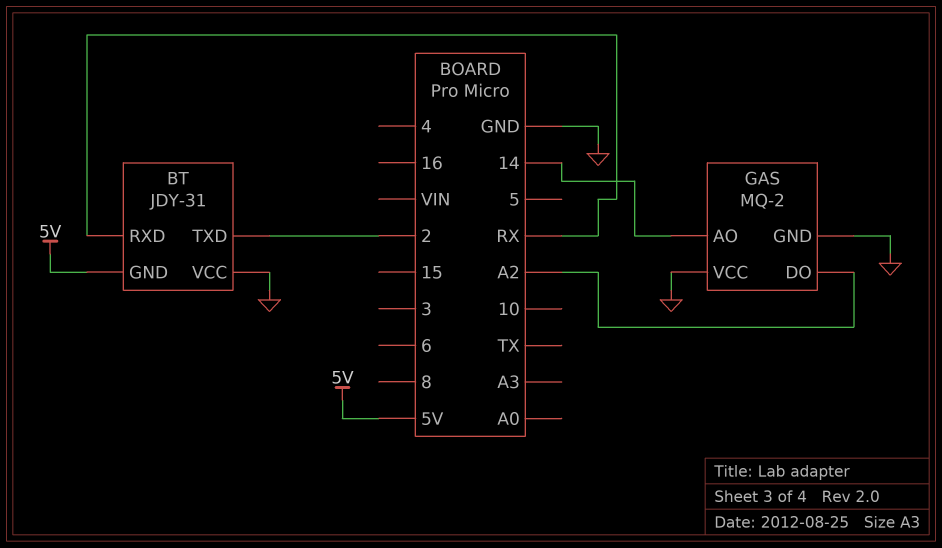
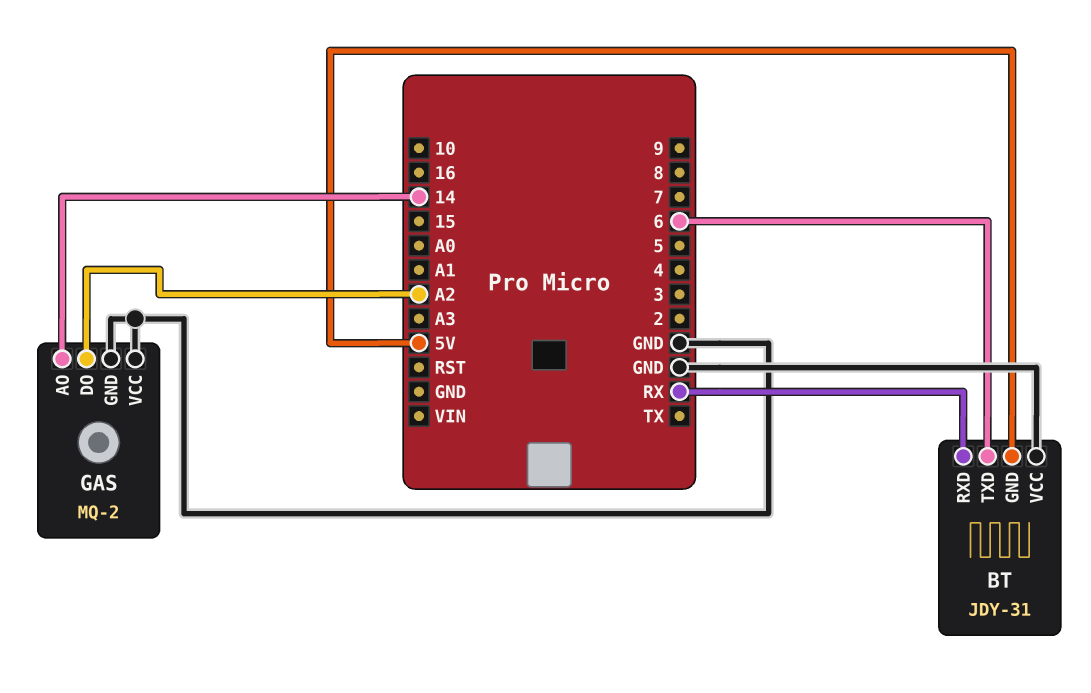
BT pin TXD: 2 -> 6

